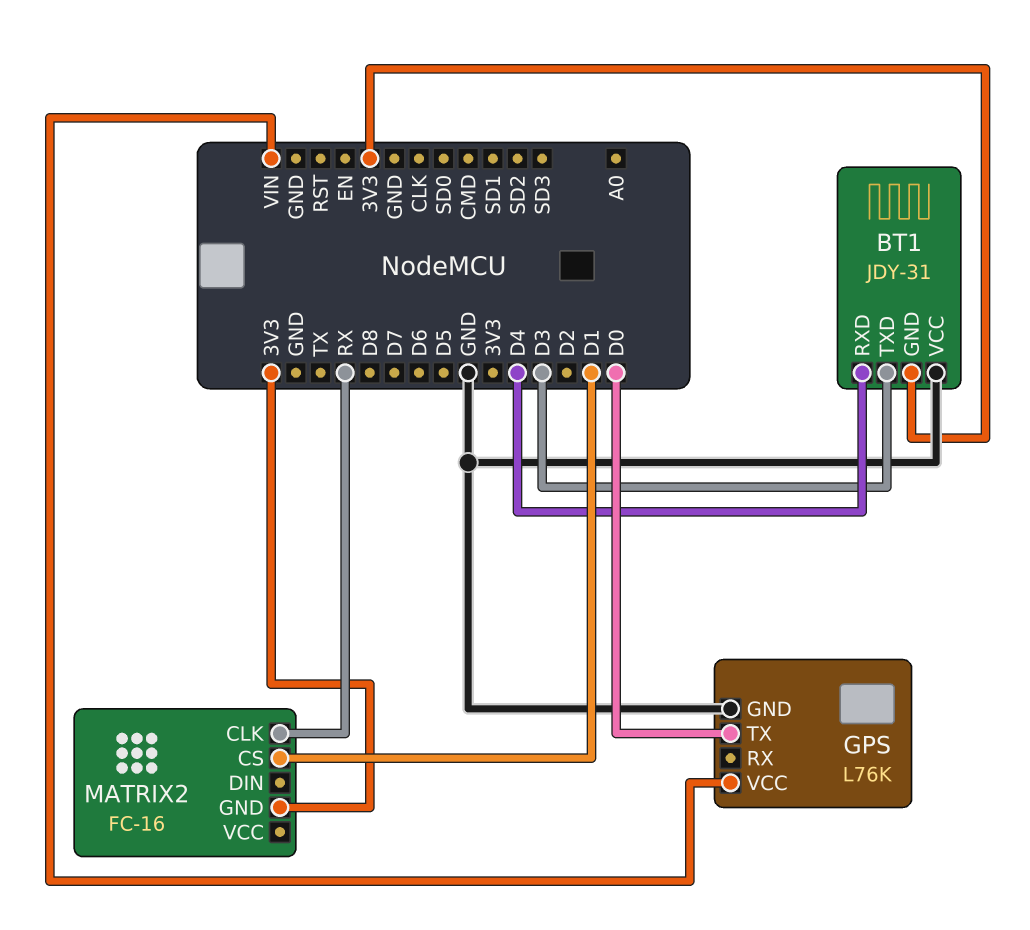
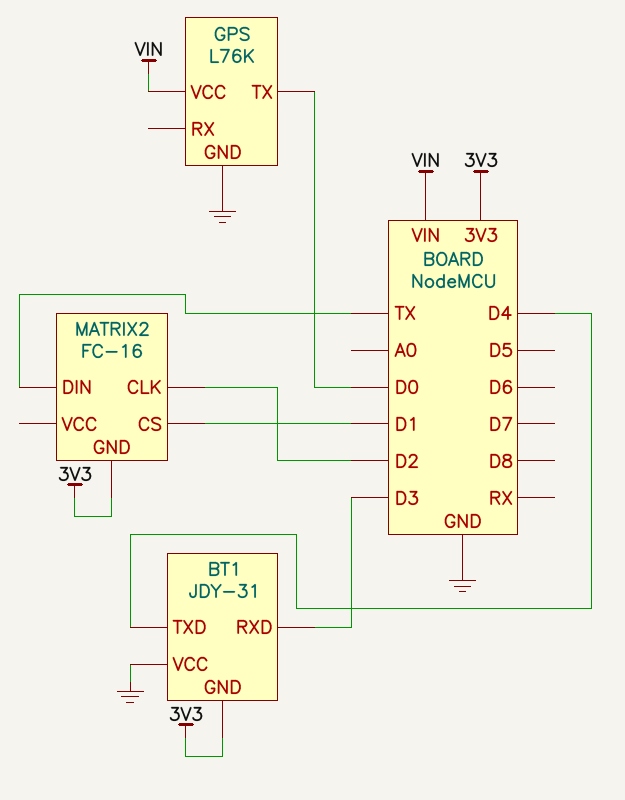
BT1 pin RXD: D4 -> D3
BT1 pin TXD: D3 -> D4
MATRIX2 pin CLK: RX -> D2
MATRIX2 pin DIN: none -> TX

